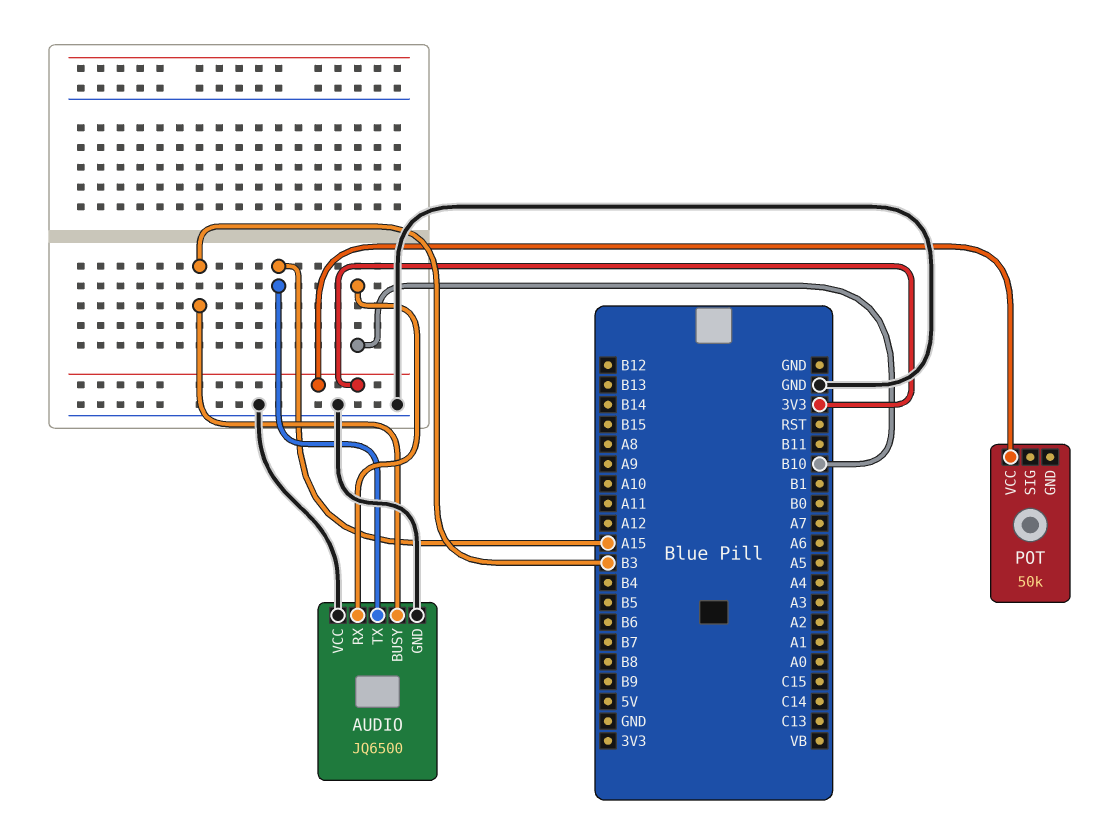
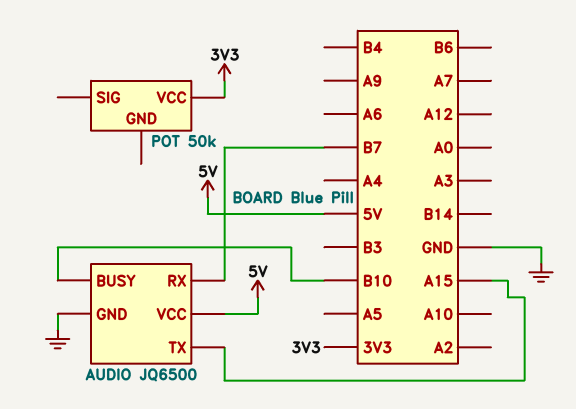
AUDIO pin BUSY: B3 -> B10
AUDIO pin RX: B10 -> B7
AUDIO pin VCC: GND -> 5V

